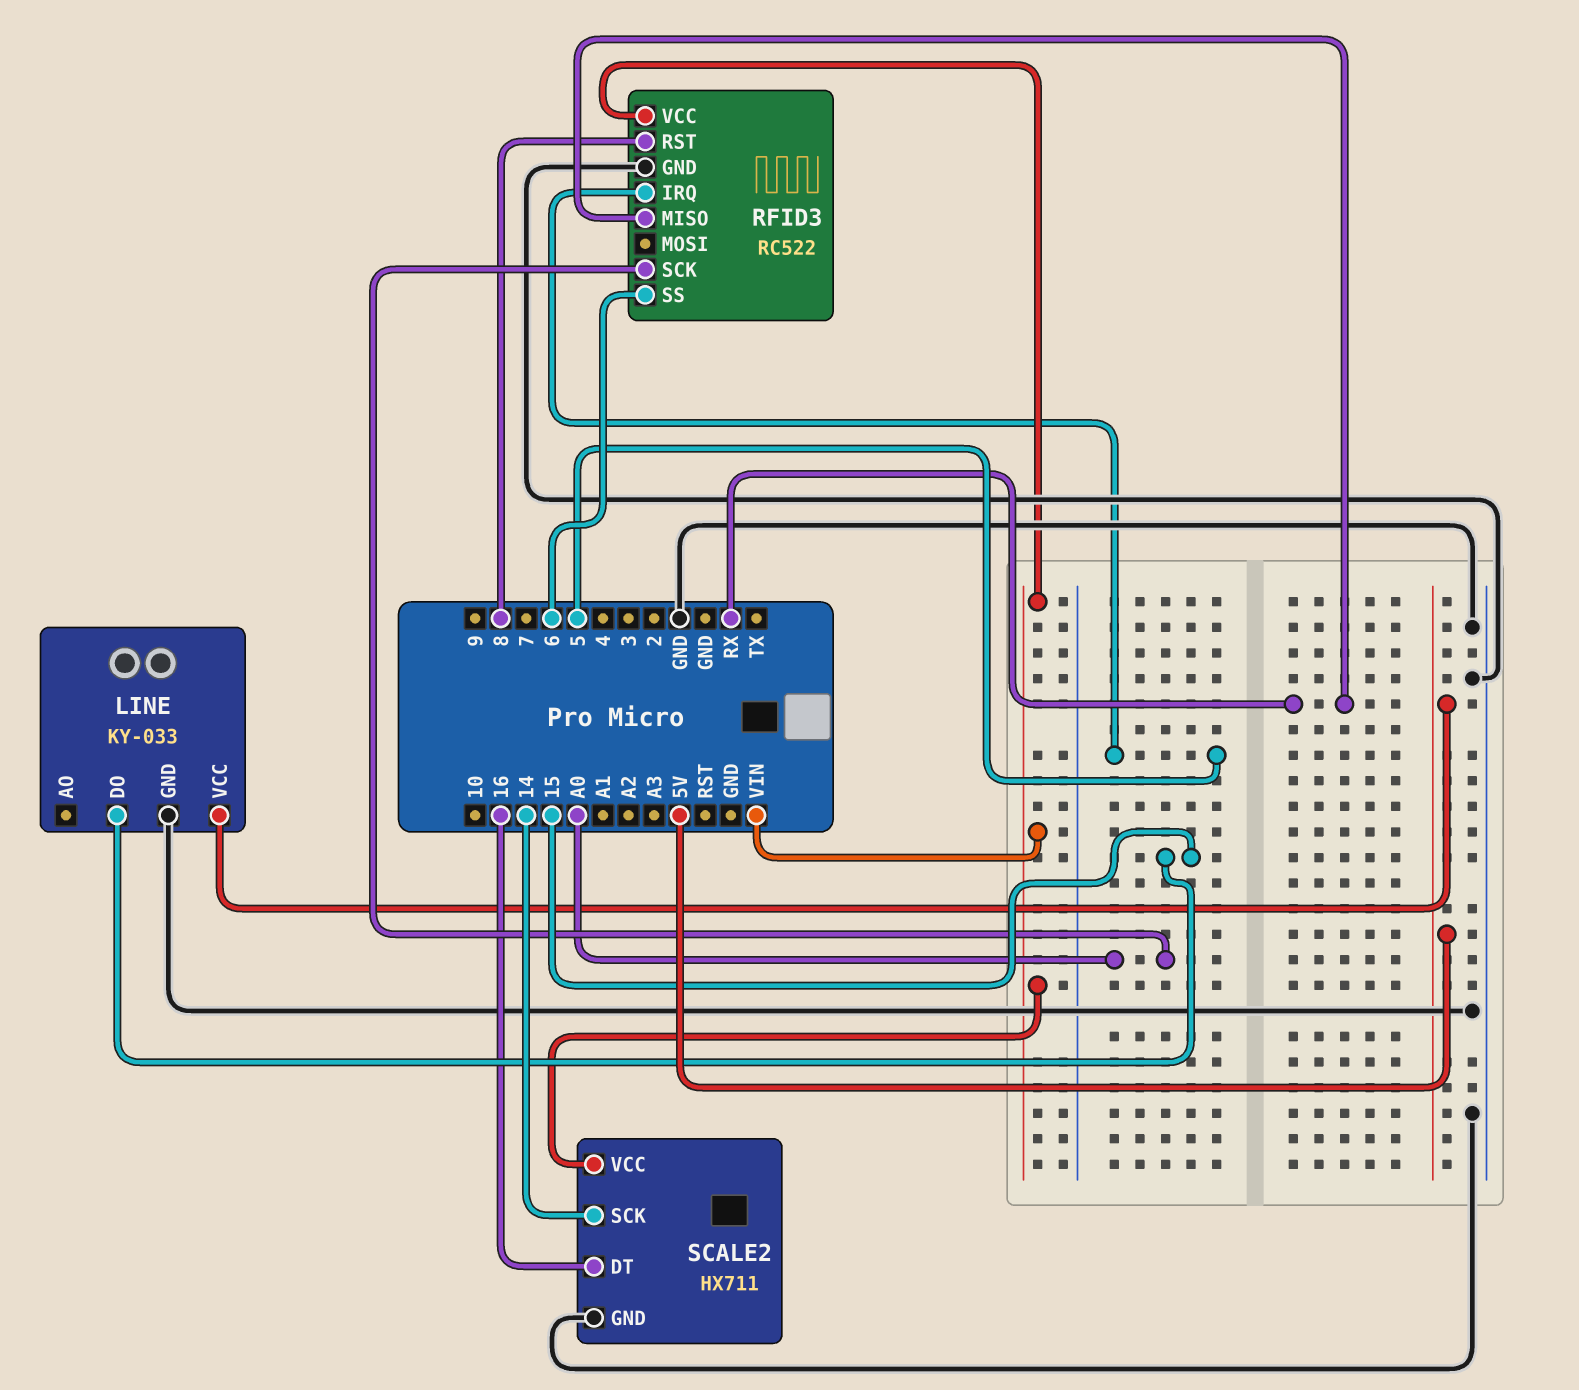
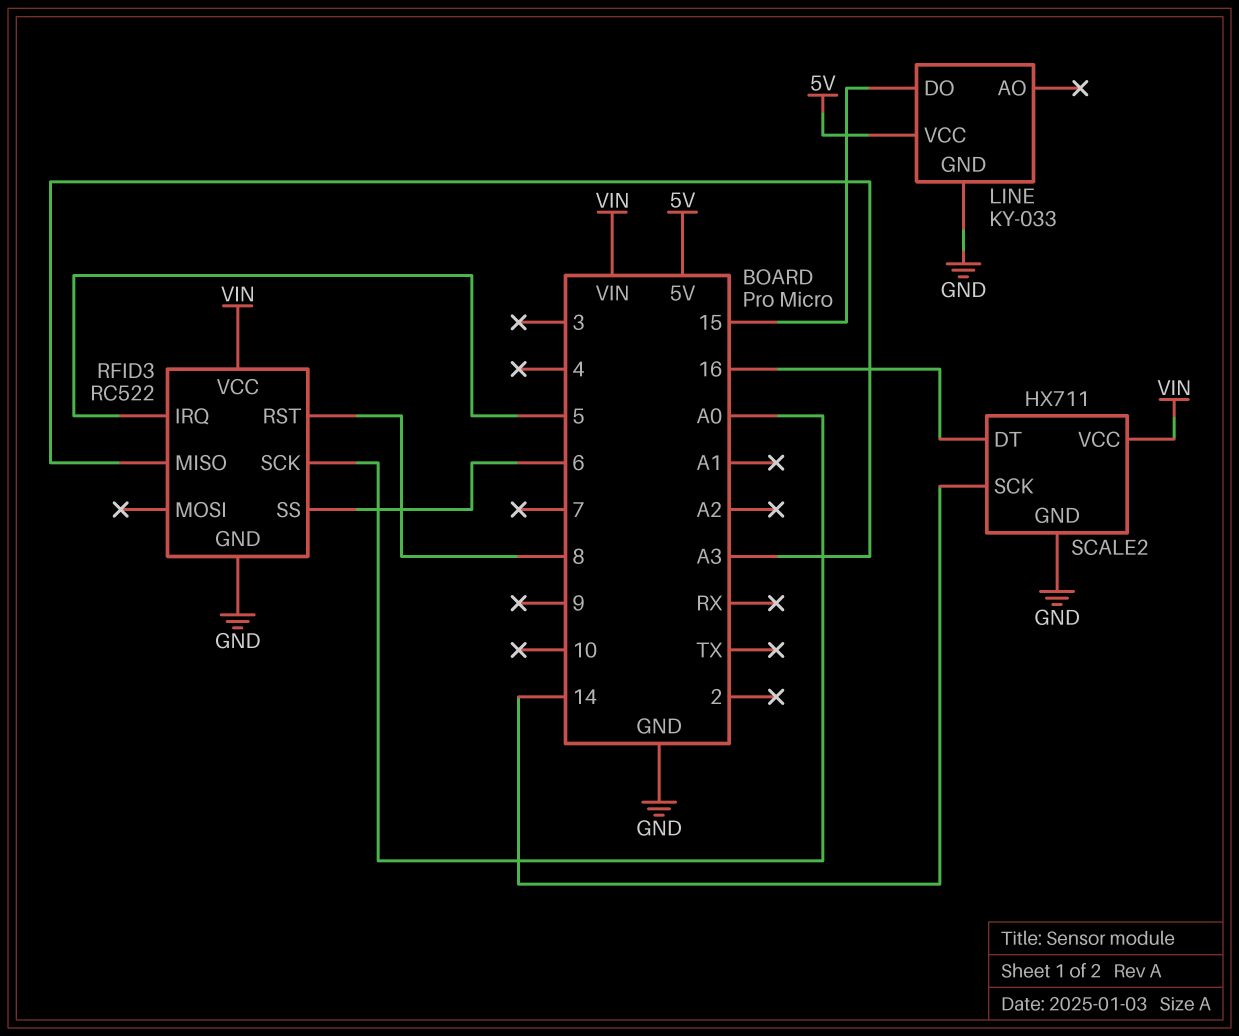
RFID3 pin MISO: RX -> A3

